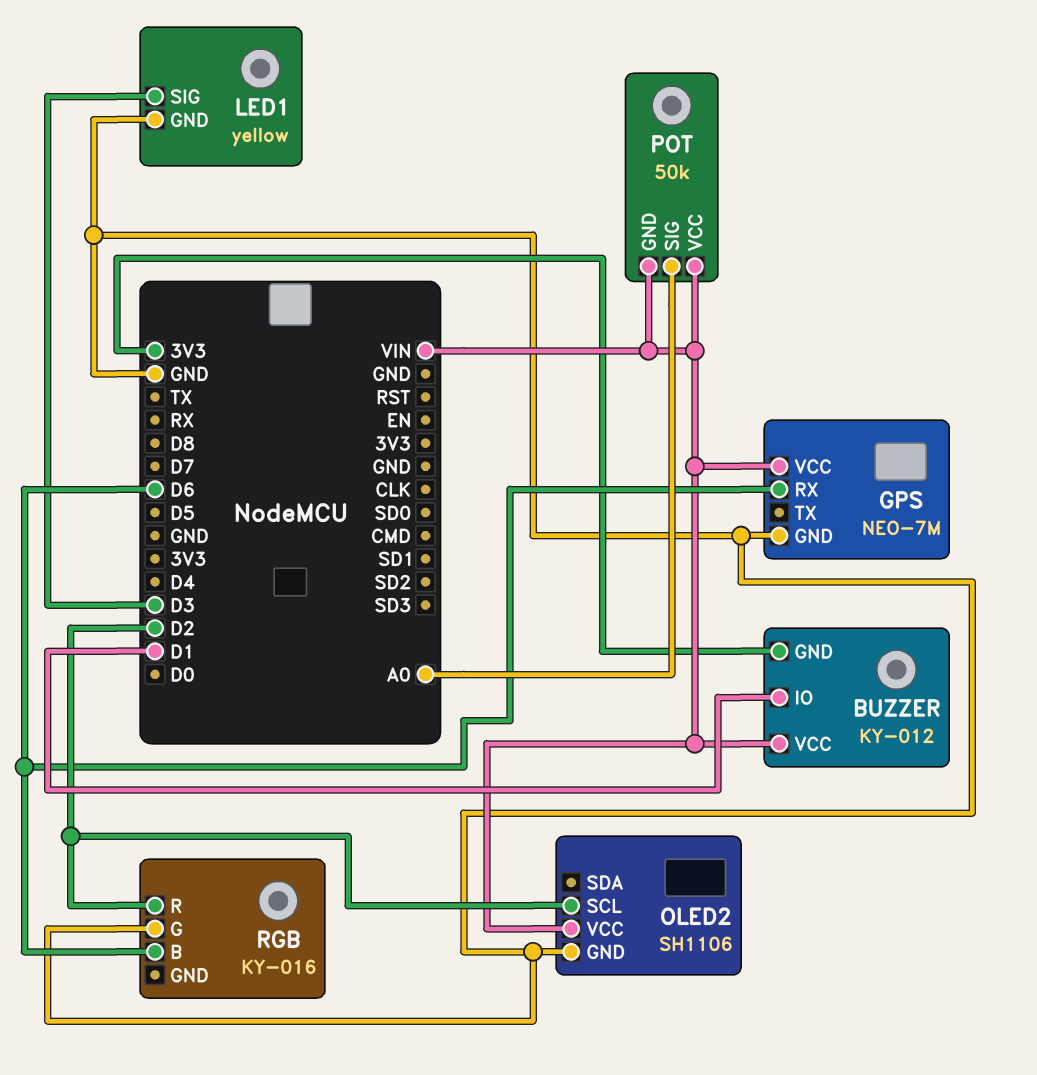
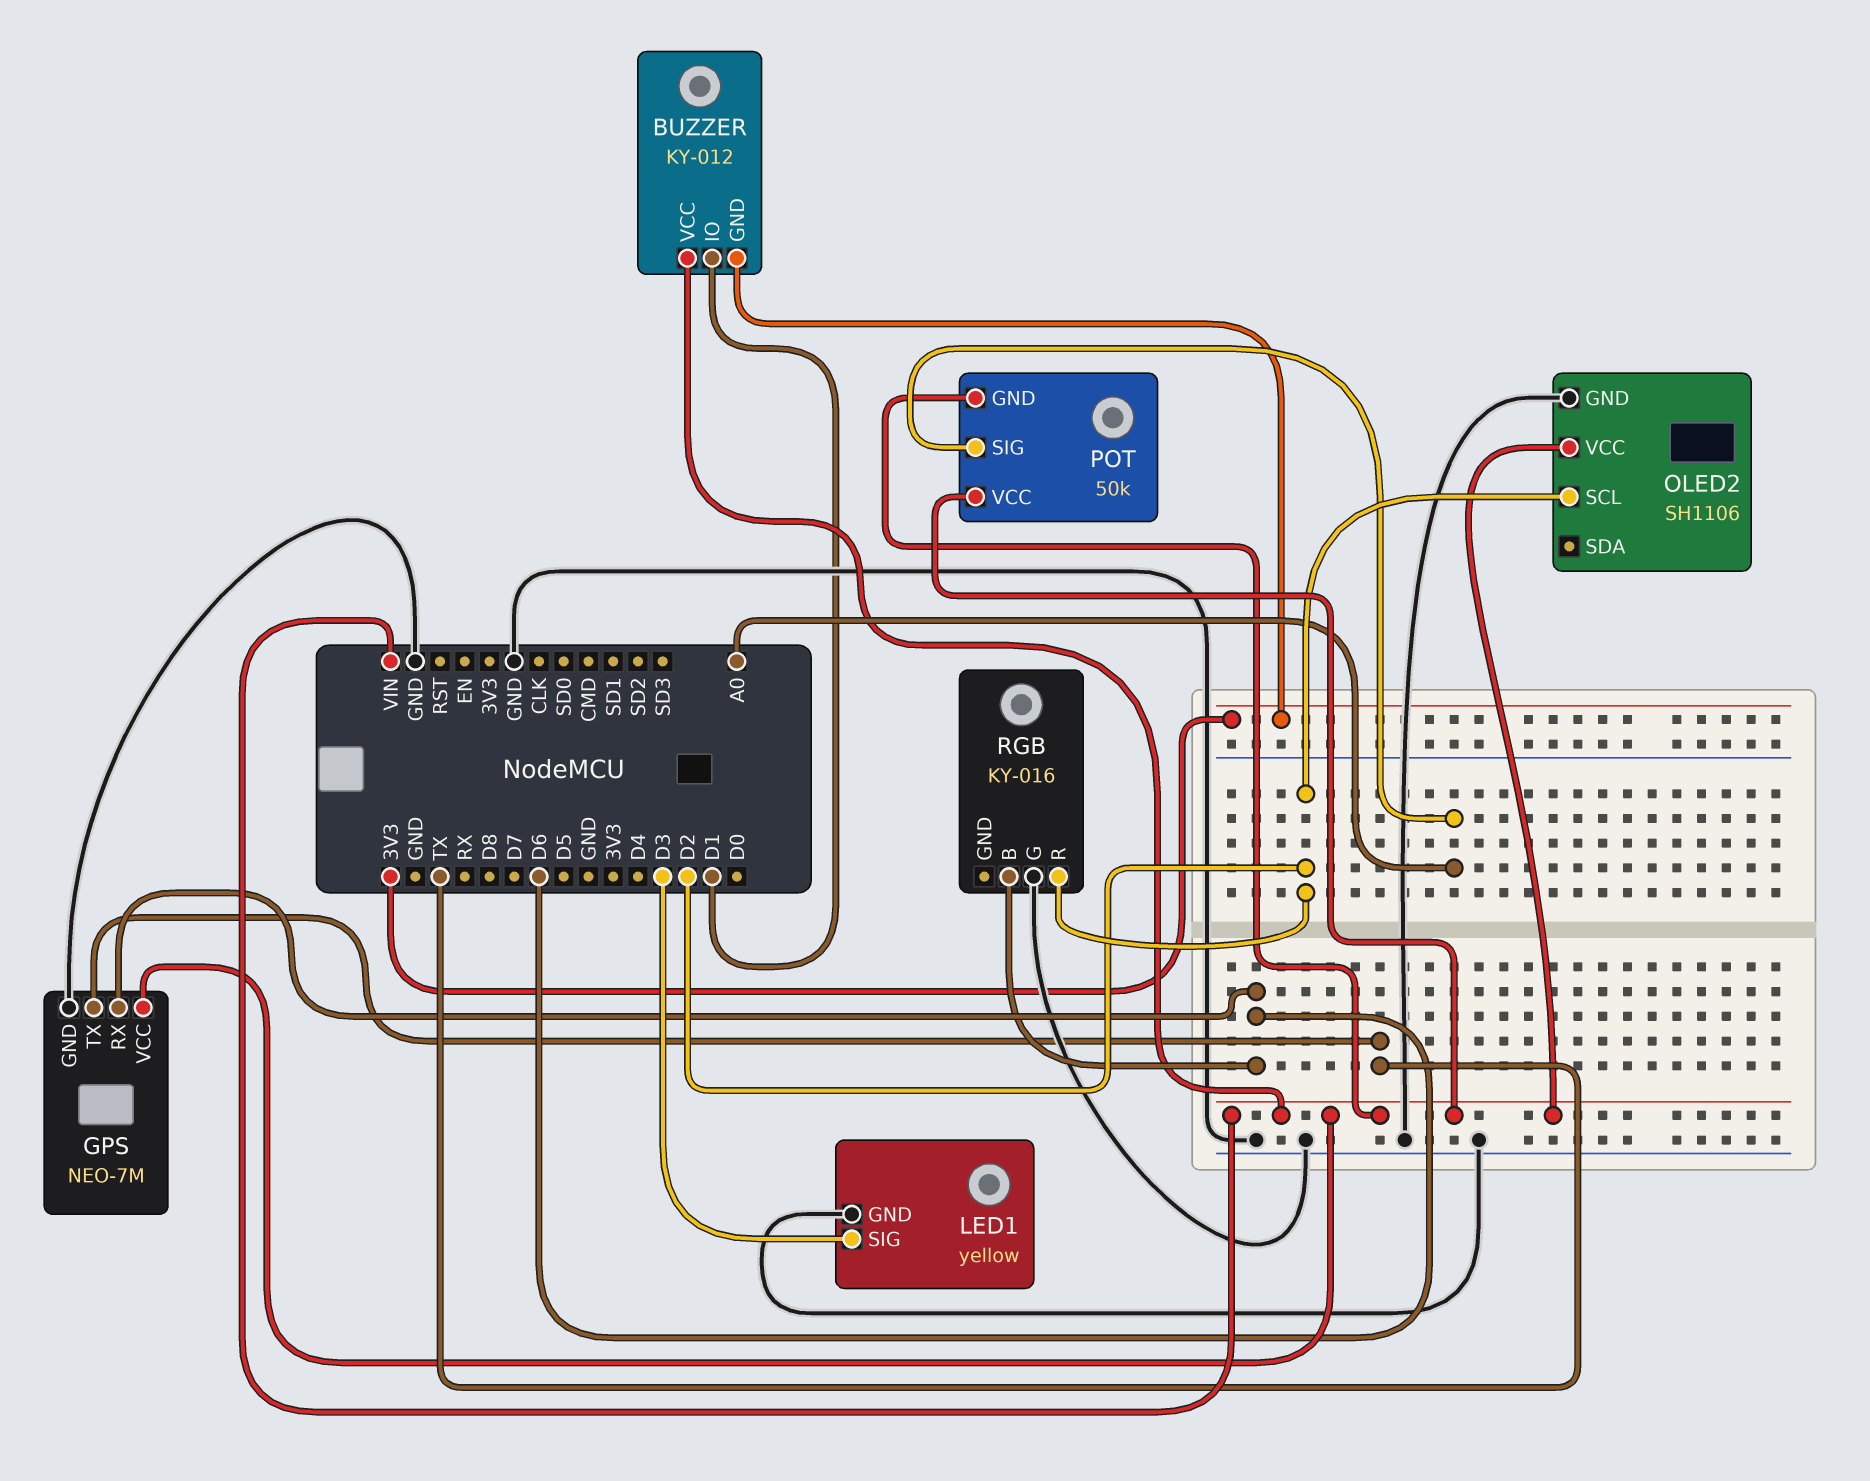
GPS pin TX: none -> TX

